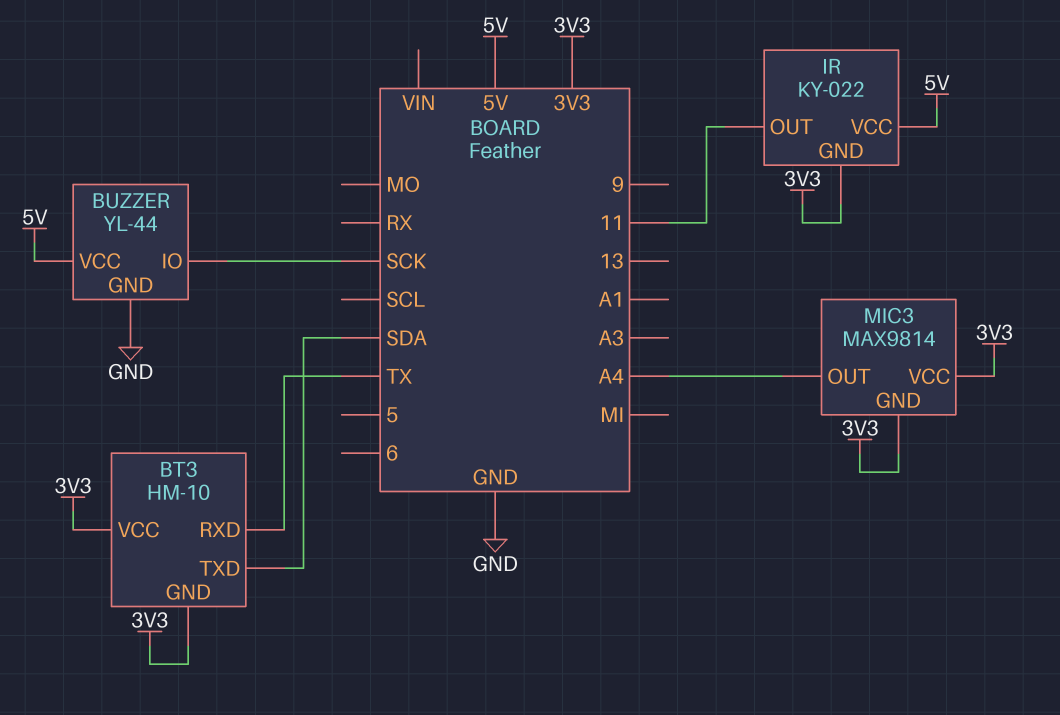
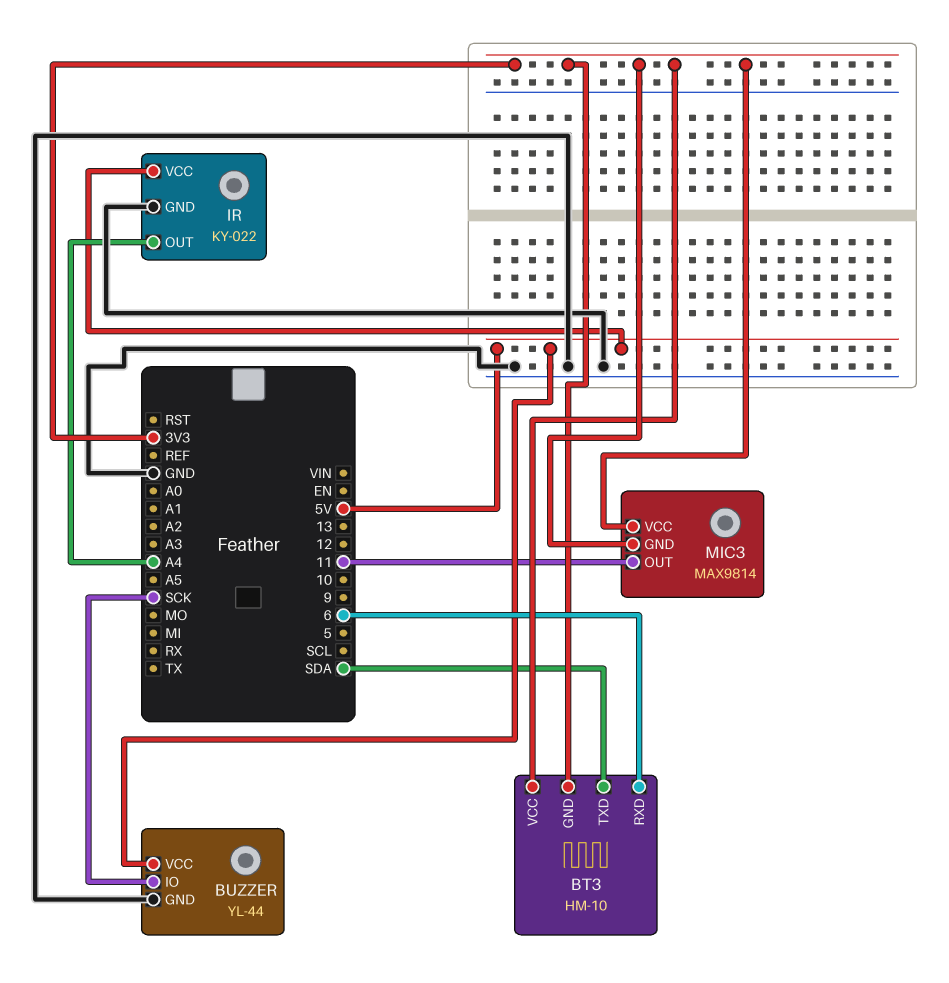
BT3 pin RXD: TX -> 6
IR pin GND: 3V3 -> GND
IR pin OUT: 11 -> A4
MIC3 pin OUT: A4 -> 11

